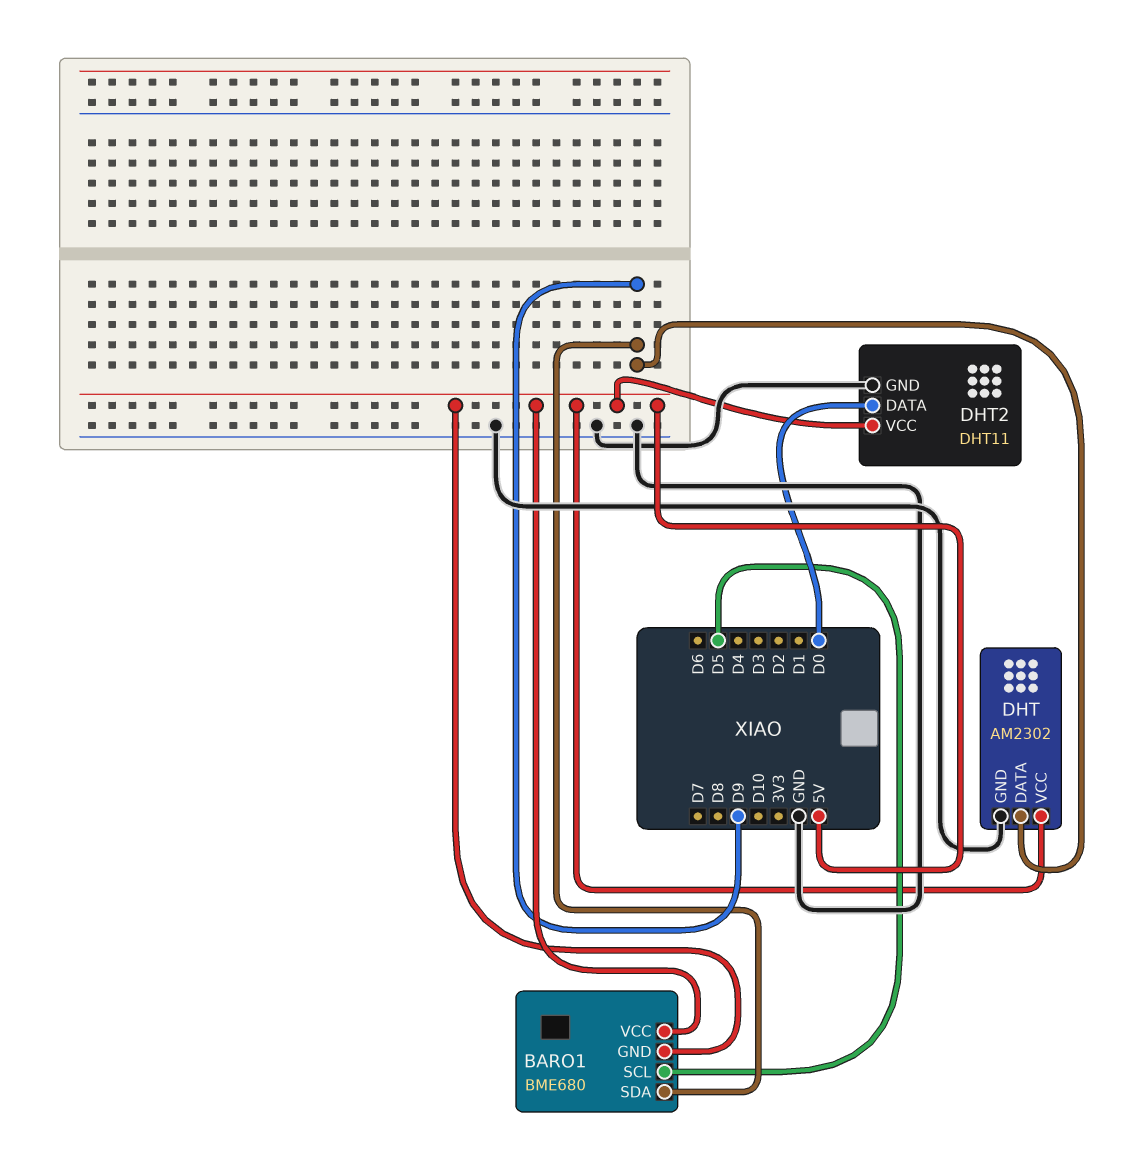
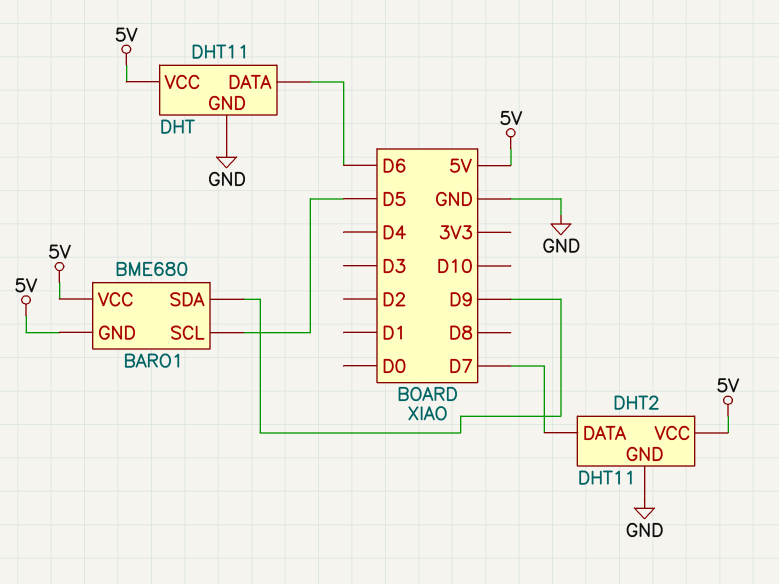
DHT: AM2302 -> DHT11
DHT pin DATA: D9 -> D6
DHT2 pin DATA: D0 -> D7

